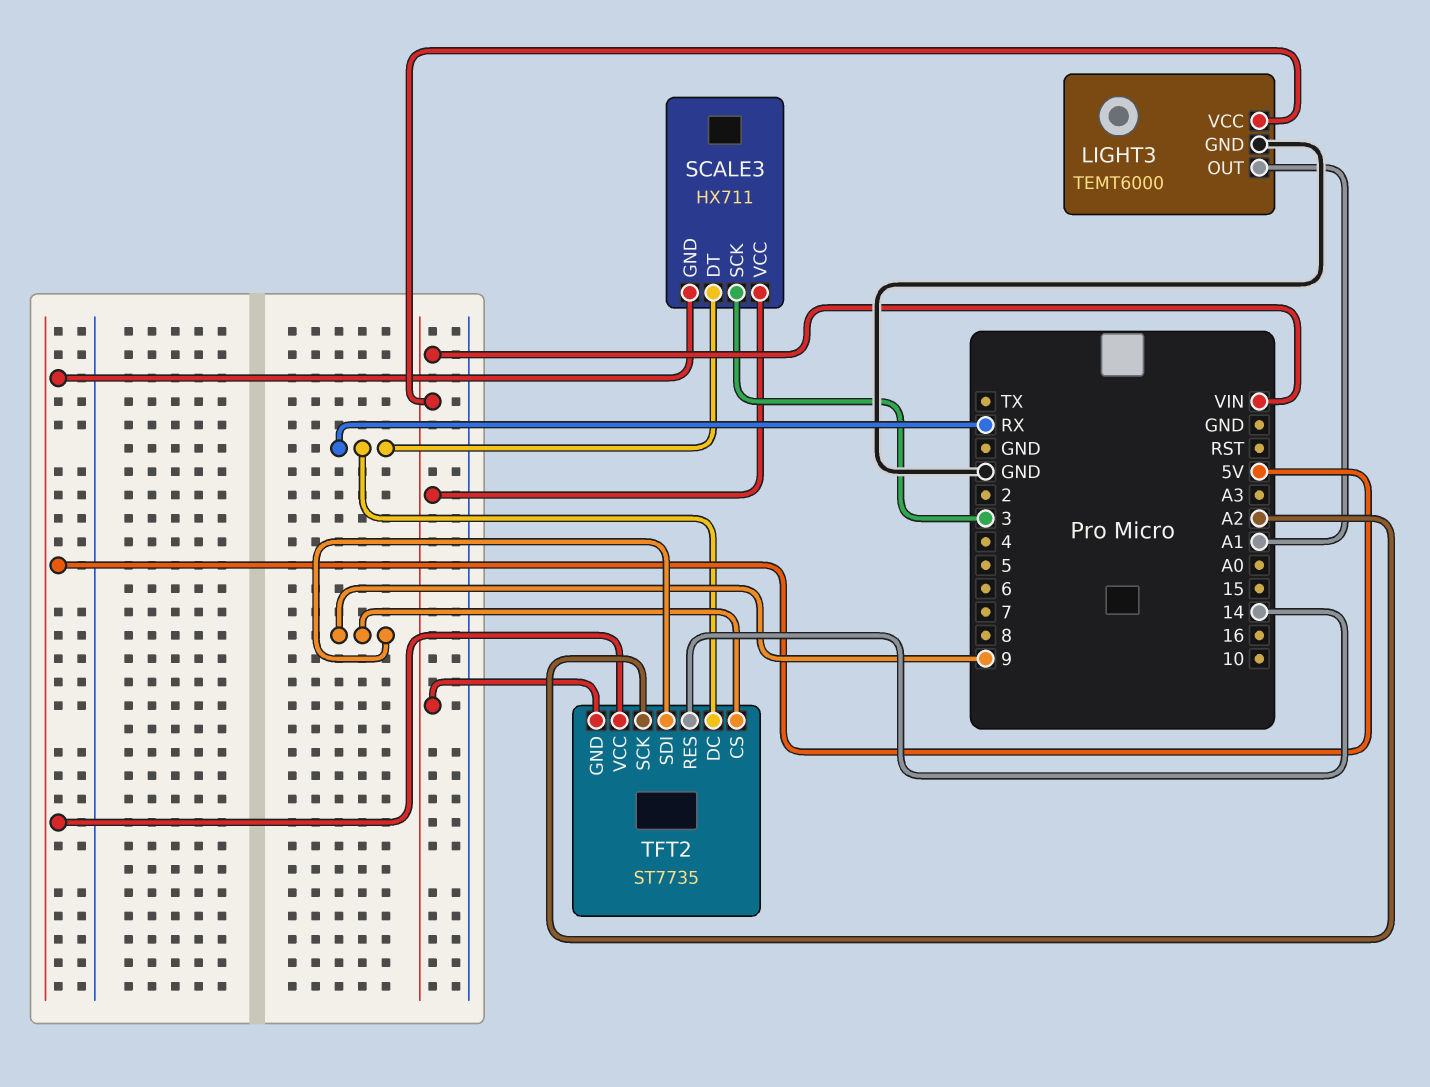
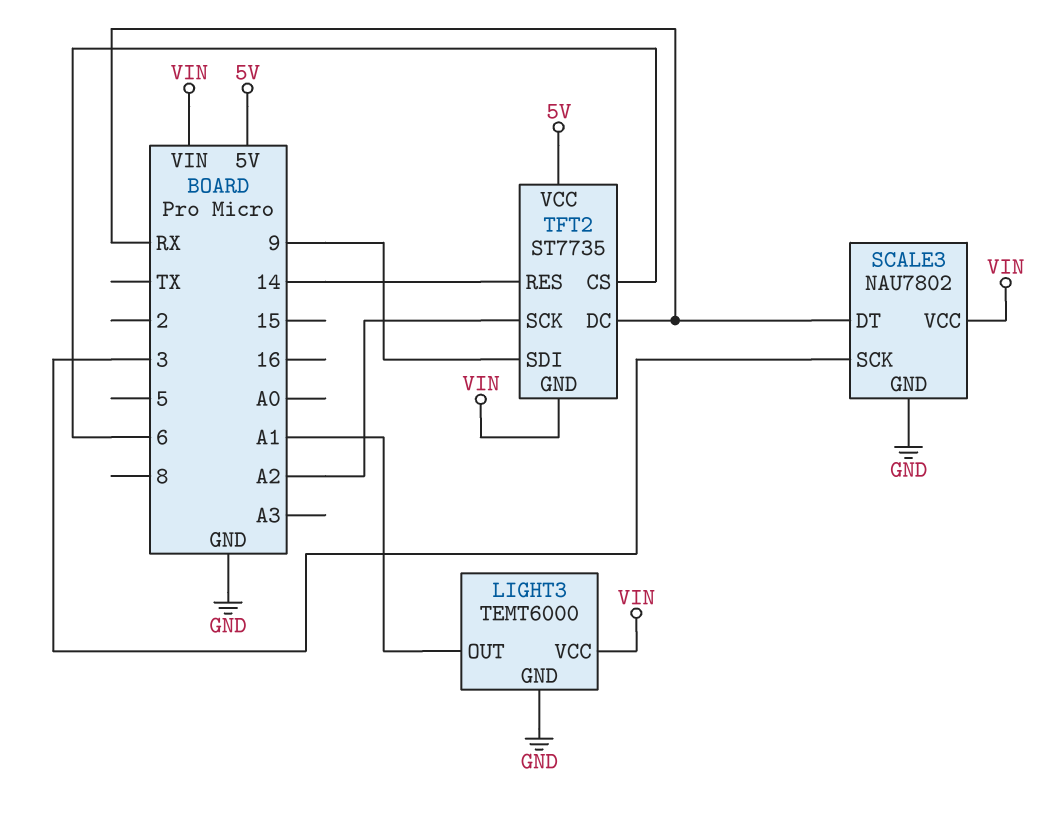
SCALE3: HX711 -> NAU7802
SCALE3 pin GND: 5V -> GND
TFT2 pin CS: 9 -> 6

